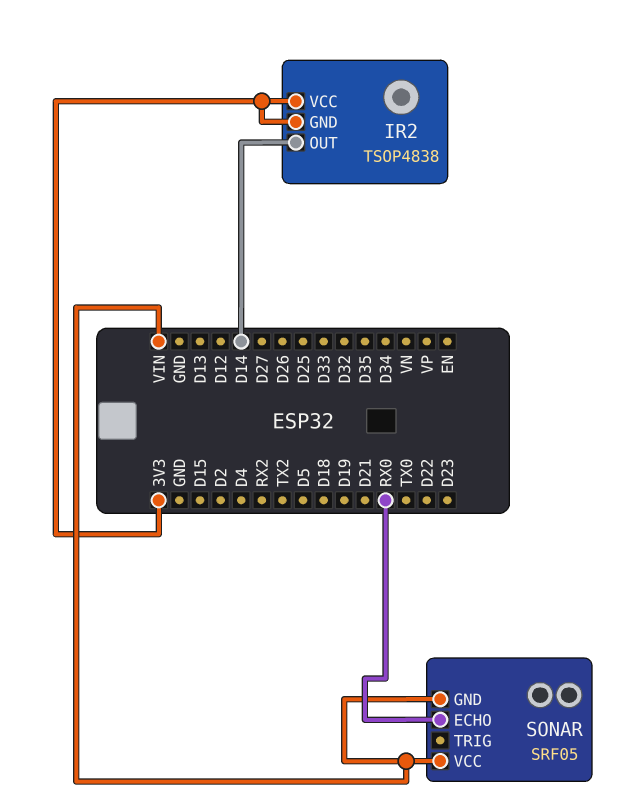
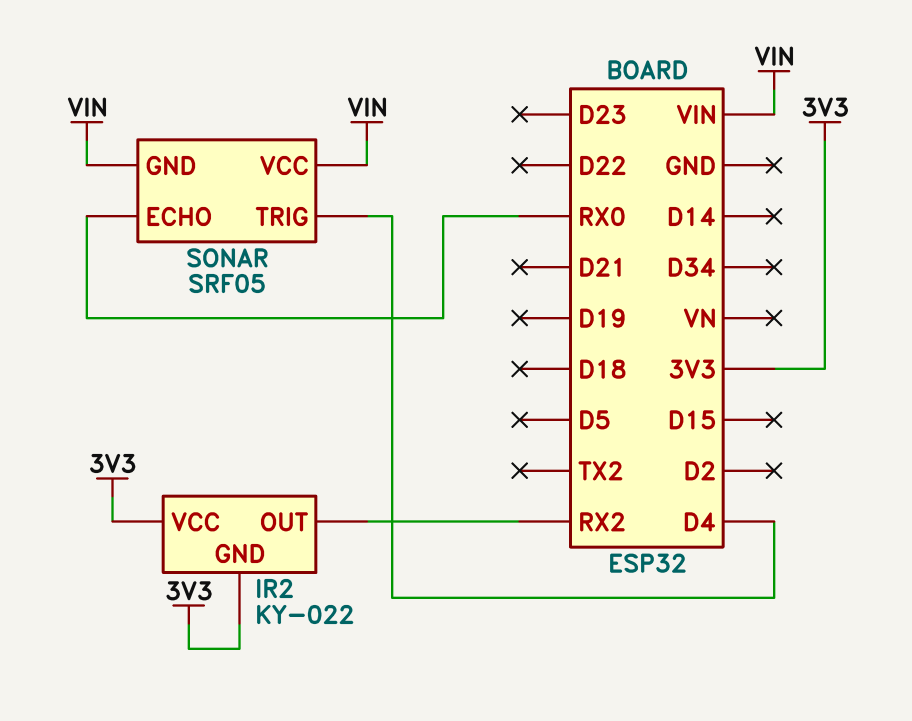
IR2: TSOP4838 -> KY-022
IR2 pin OUT: D14 -> RX2
SONAR pin TRIG: none -> D4

